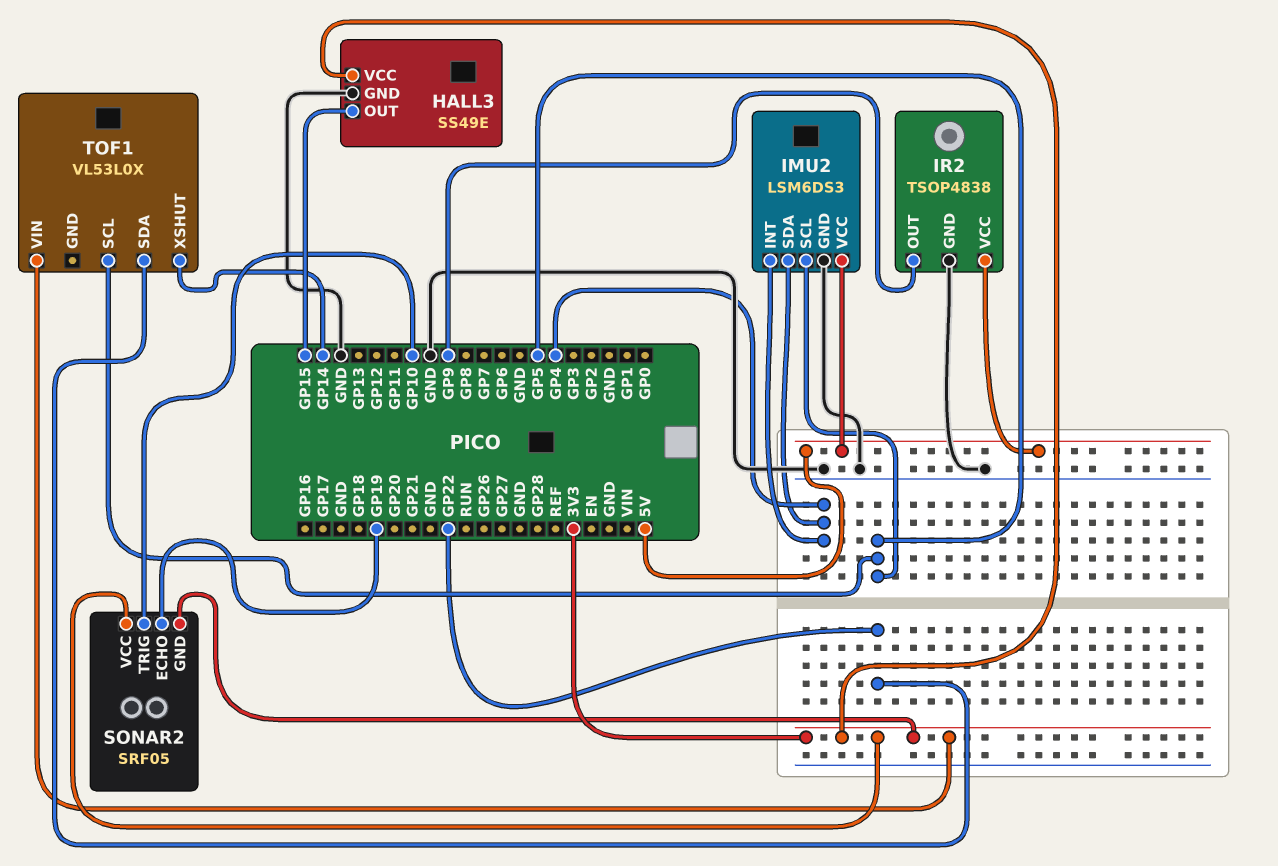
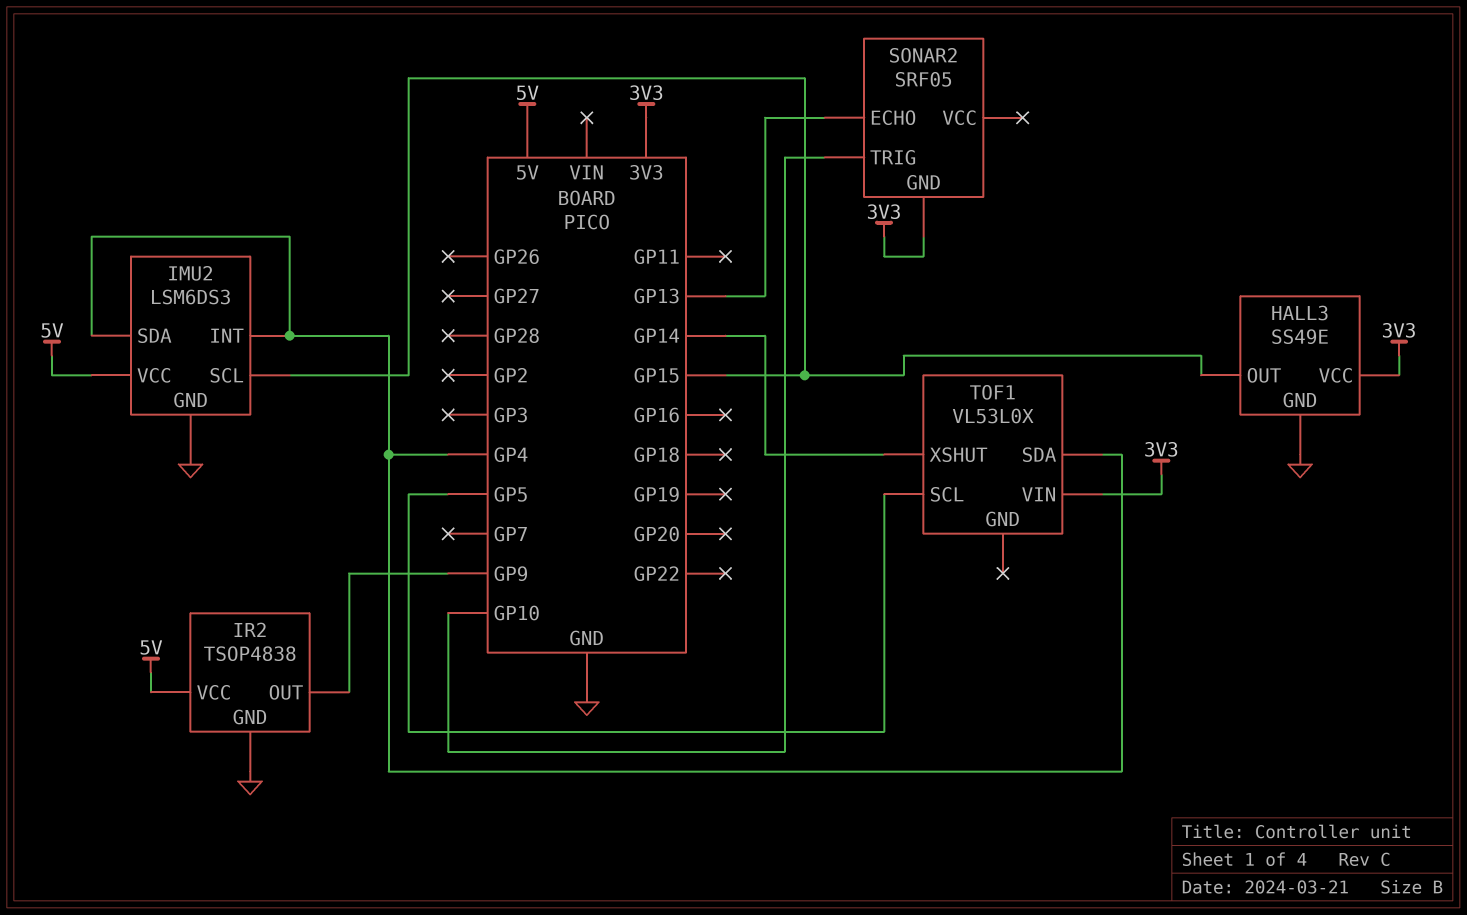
IMU2 pin SCL: GP5 -> GP15
SONAR2 pin ECHO: GP19 -> GP13
SONAR2 pin VCC: 3V3 -> none
TOF1 pin SDA: GP22 -> GP4

